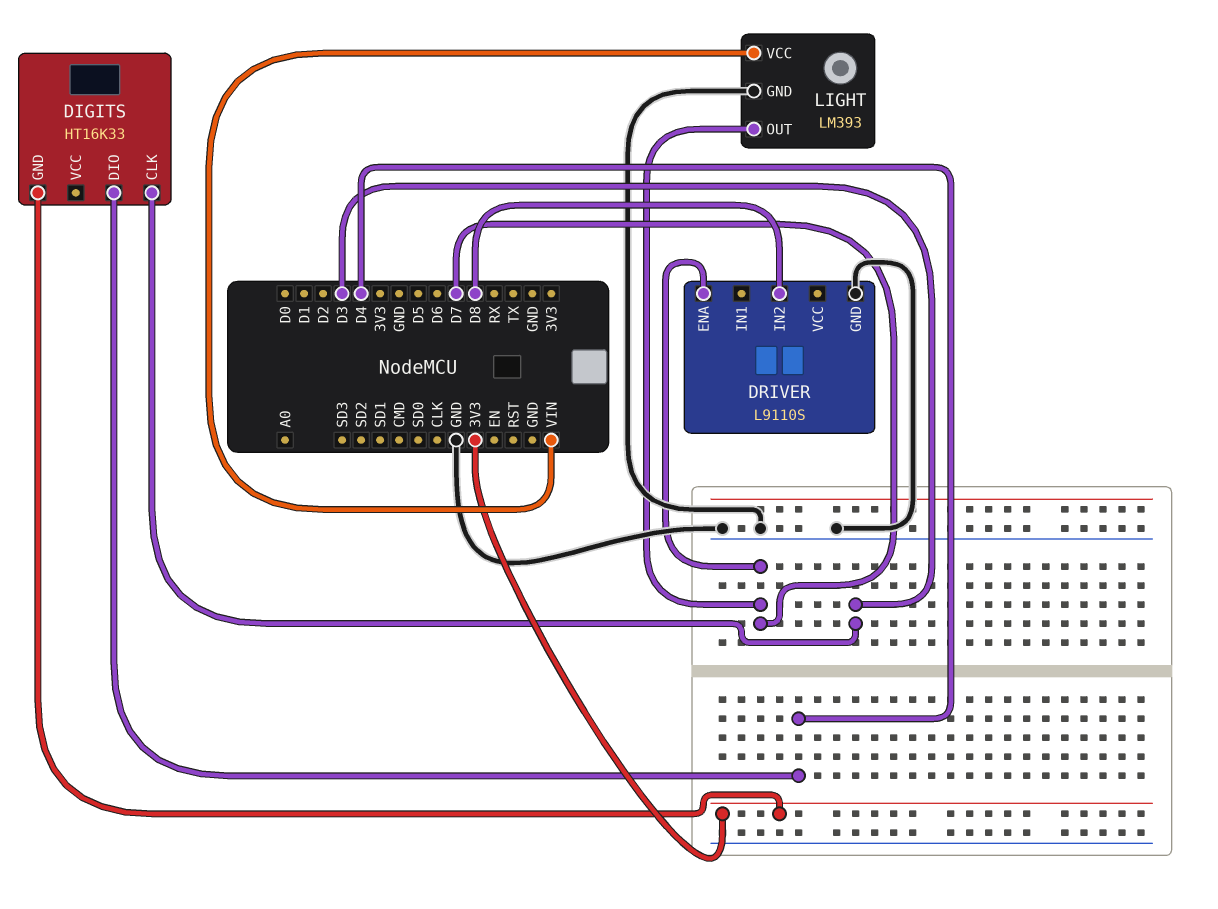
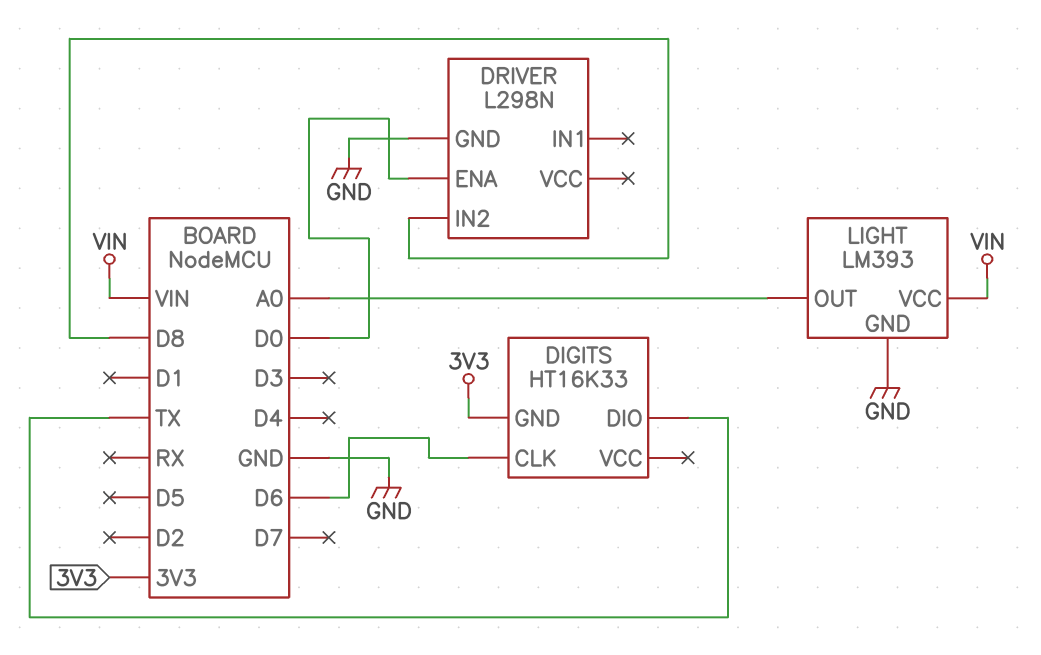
DIGITS pin CLK: D3 -> D6
DIGITS pin DIO: D4 -> TX
DRIVER: L9110S -> L298N
DRIVER pin ENA: D7 -> D0
LIGHT pin OUT: D7 -> A0

